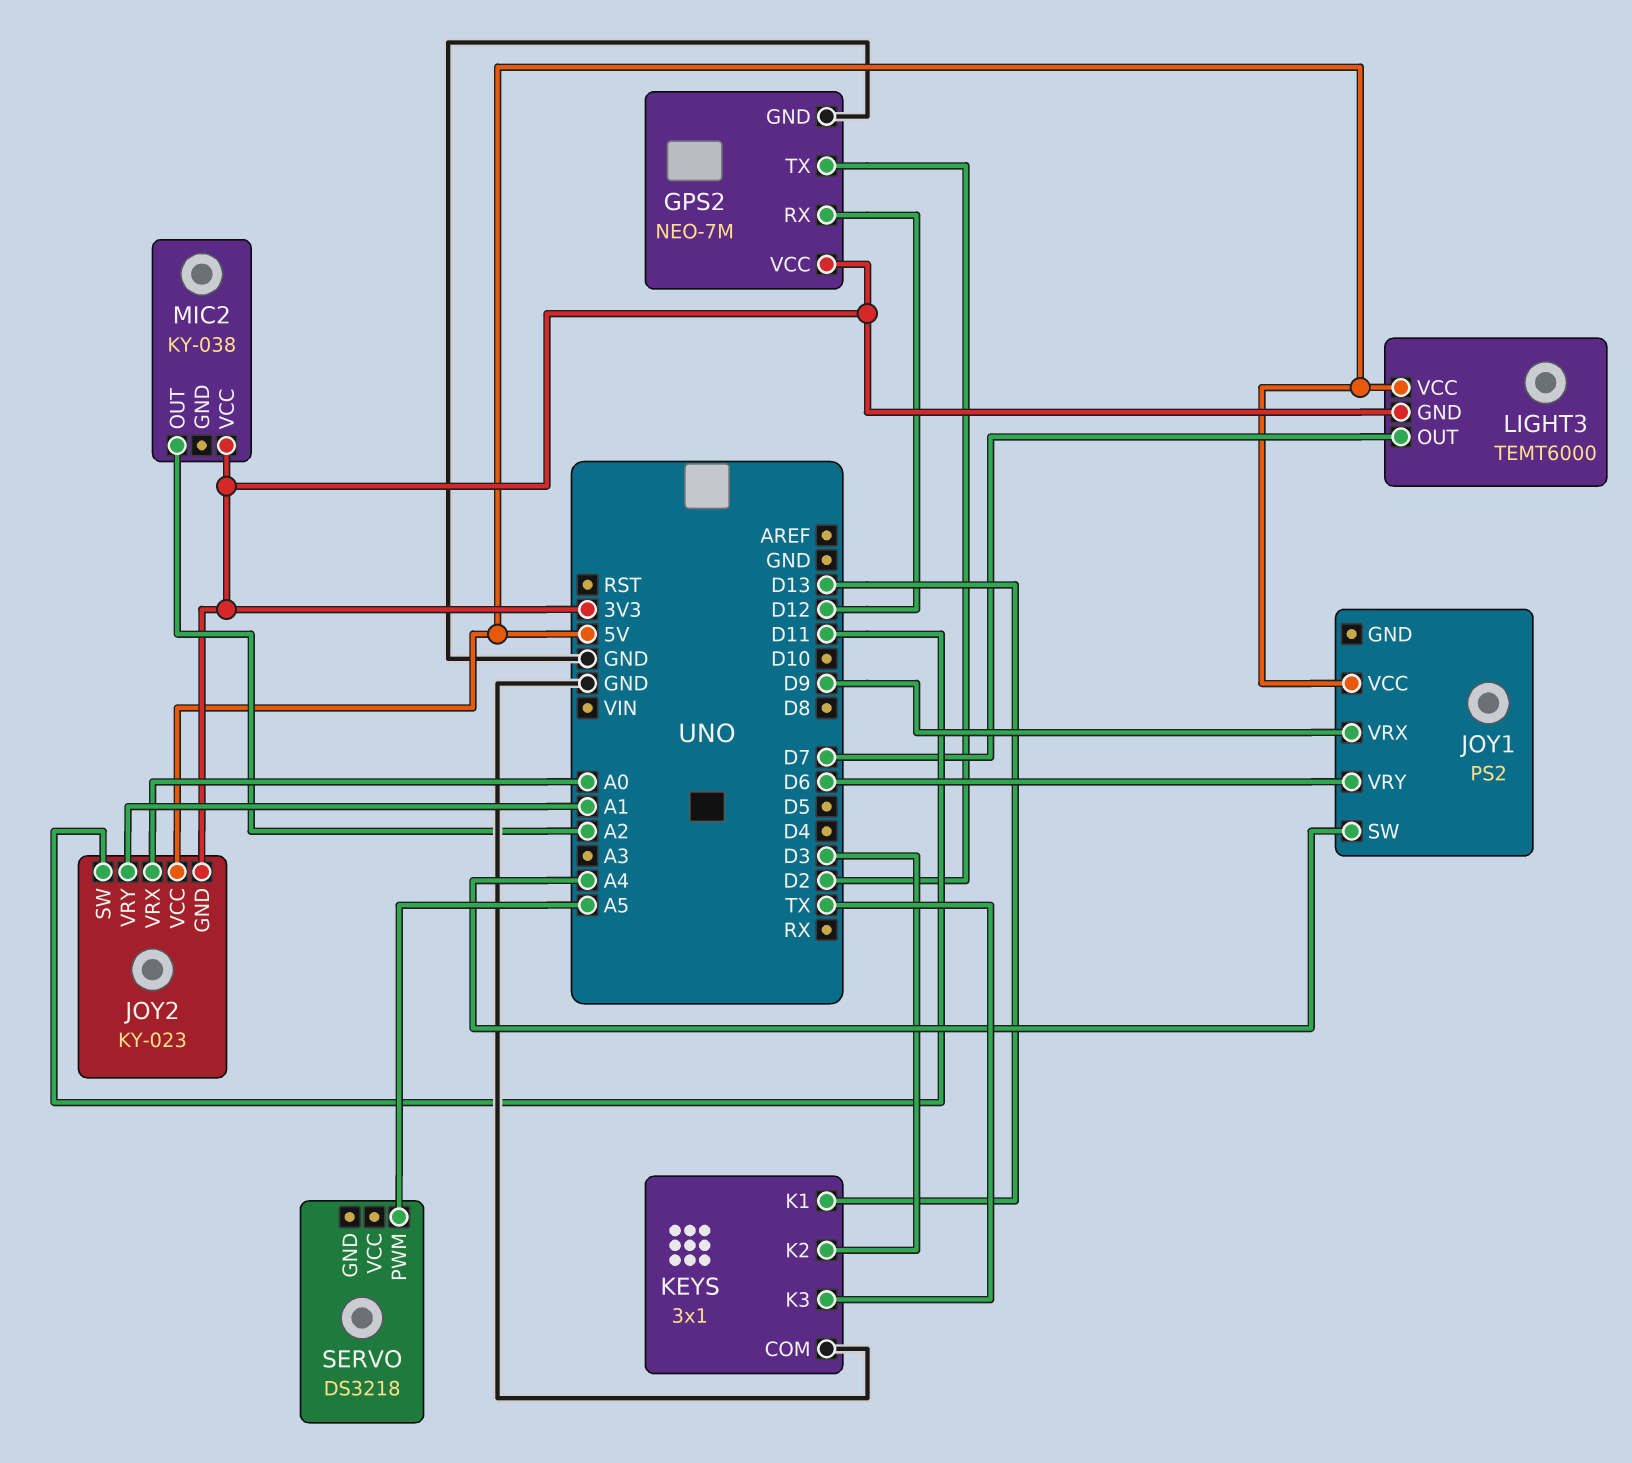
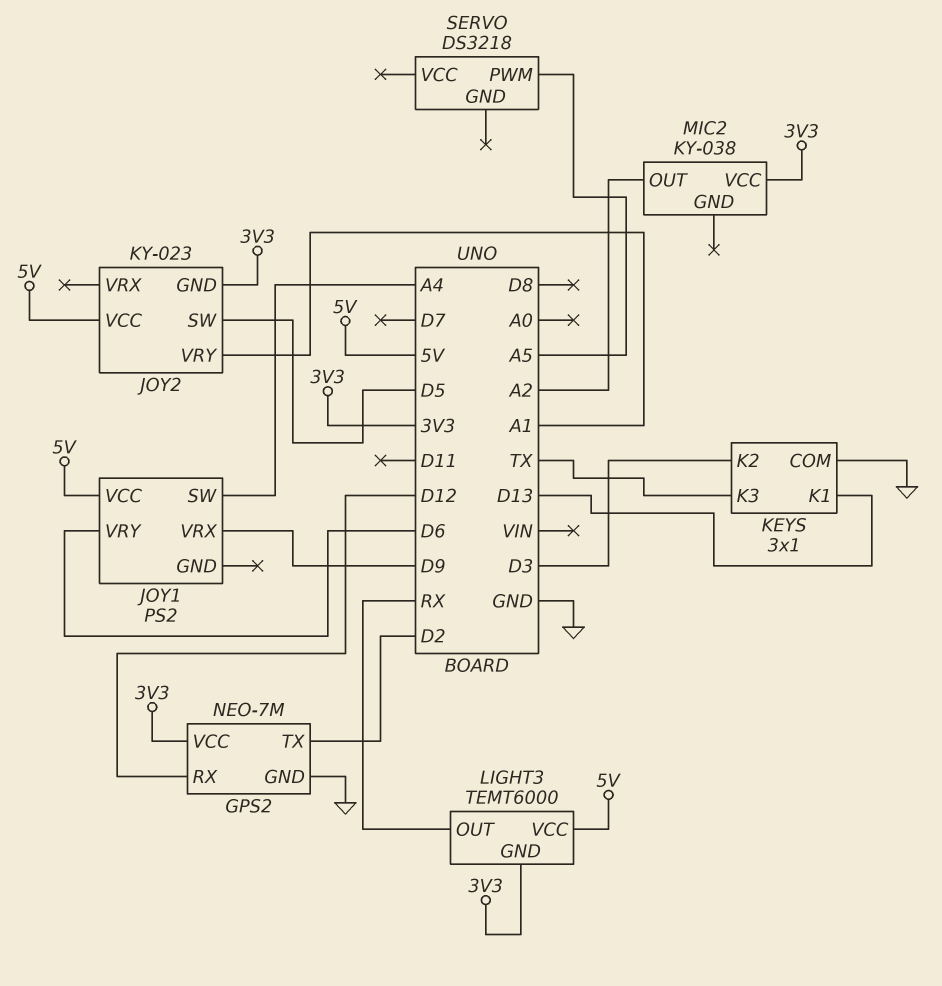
JOY2 pin SW: D11 -> D5
JOY2 pin VRX: A0 -> none
LIGHT3 pin OUT: D7 -> RX

